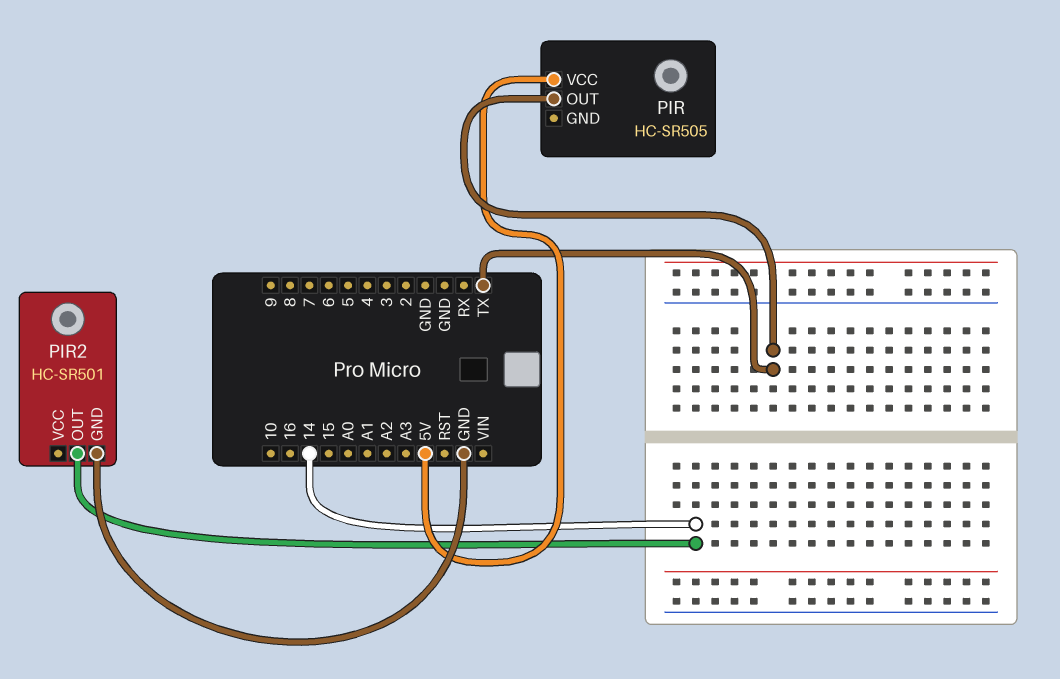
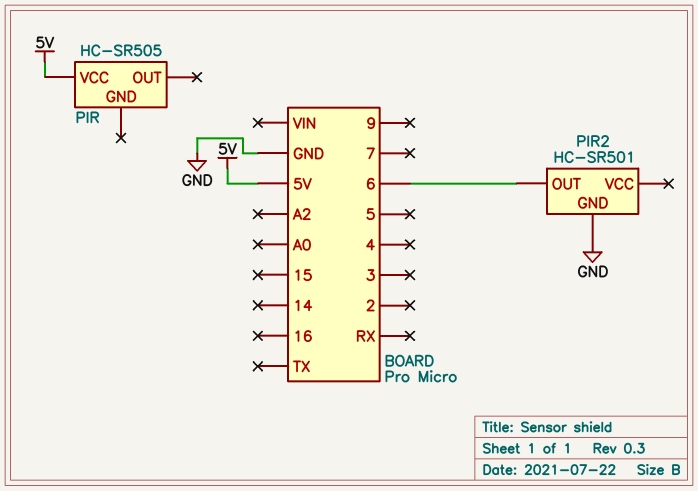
PIR pin OUT: TX -> none
PIR2 pin OUT: 14 -> 6

